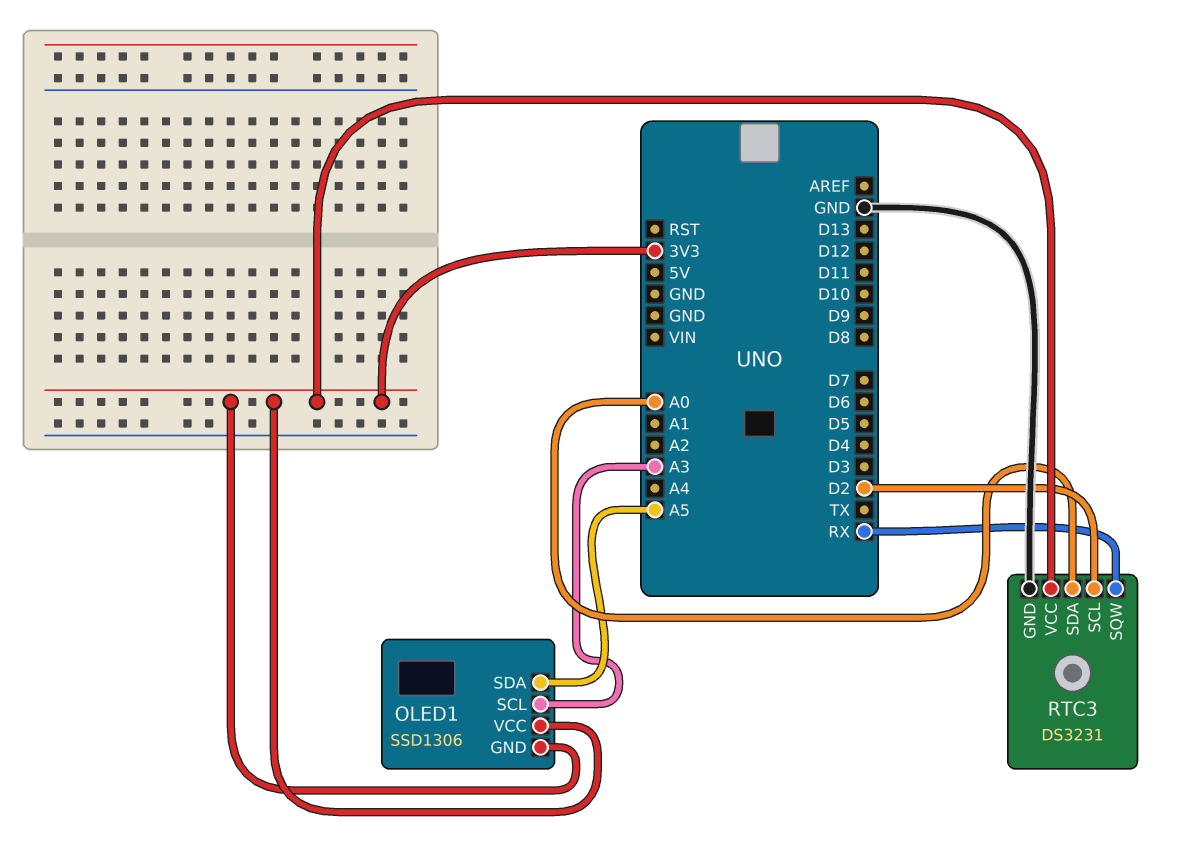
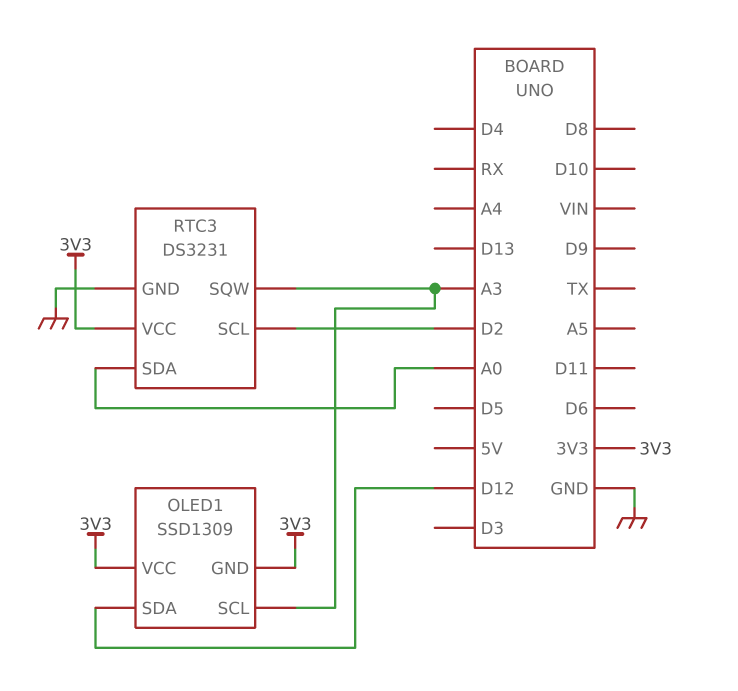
OLED1: SSD1306 -> SSD1309
OLED1 pin SDA: A5 -> D12
RTC3 pin SQW: RX -> A3

